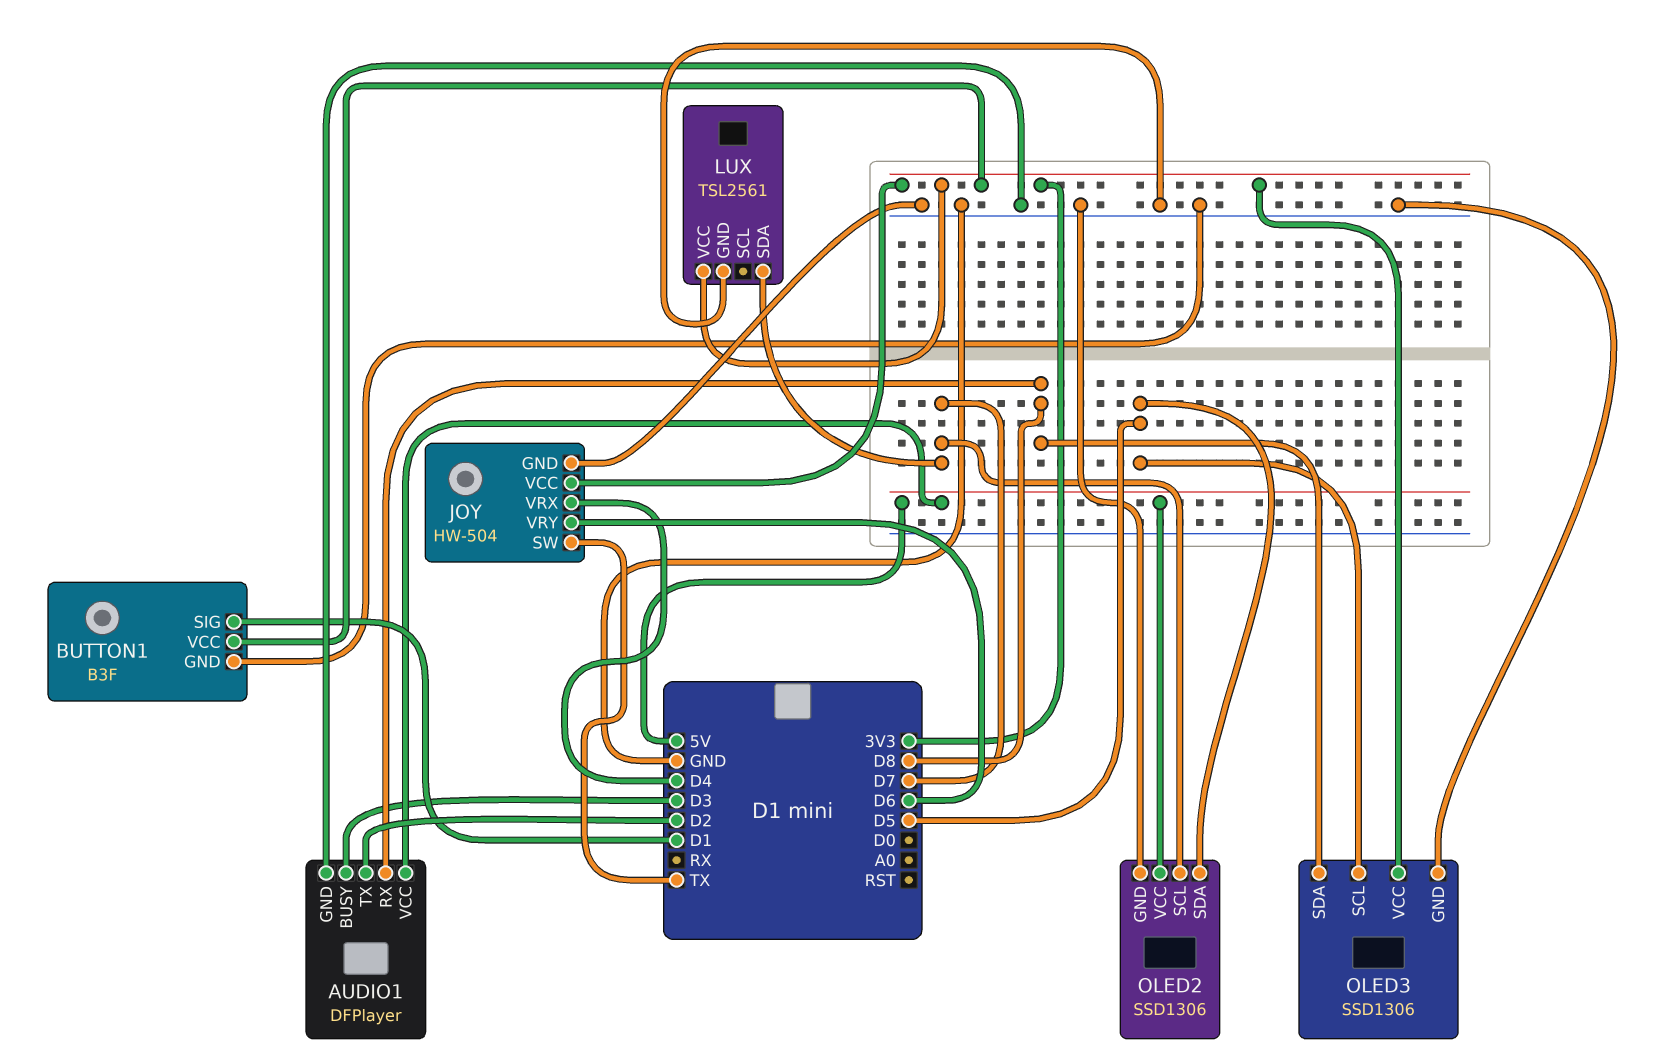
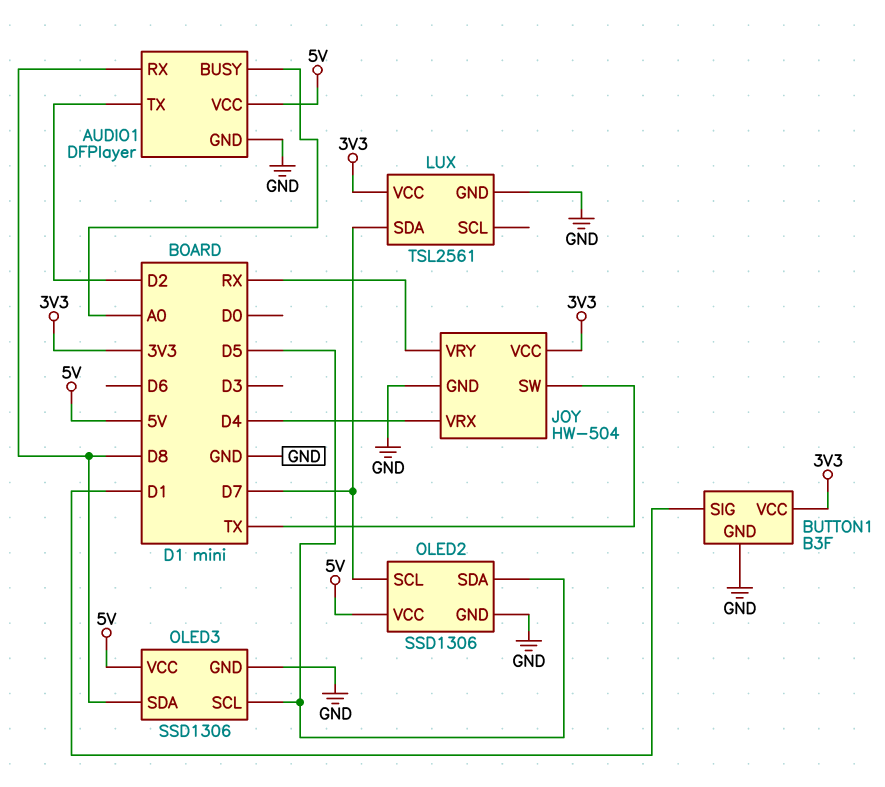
AUDIO1 pin BUSY: D3 -> A0
JOY pin VRY: D6 -> RX
OLED3 pin VCC: 3V3 -> 5V

